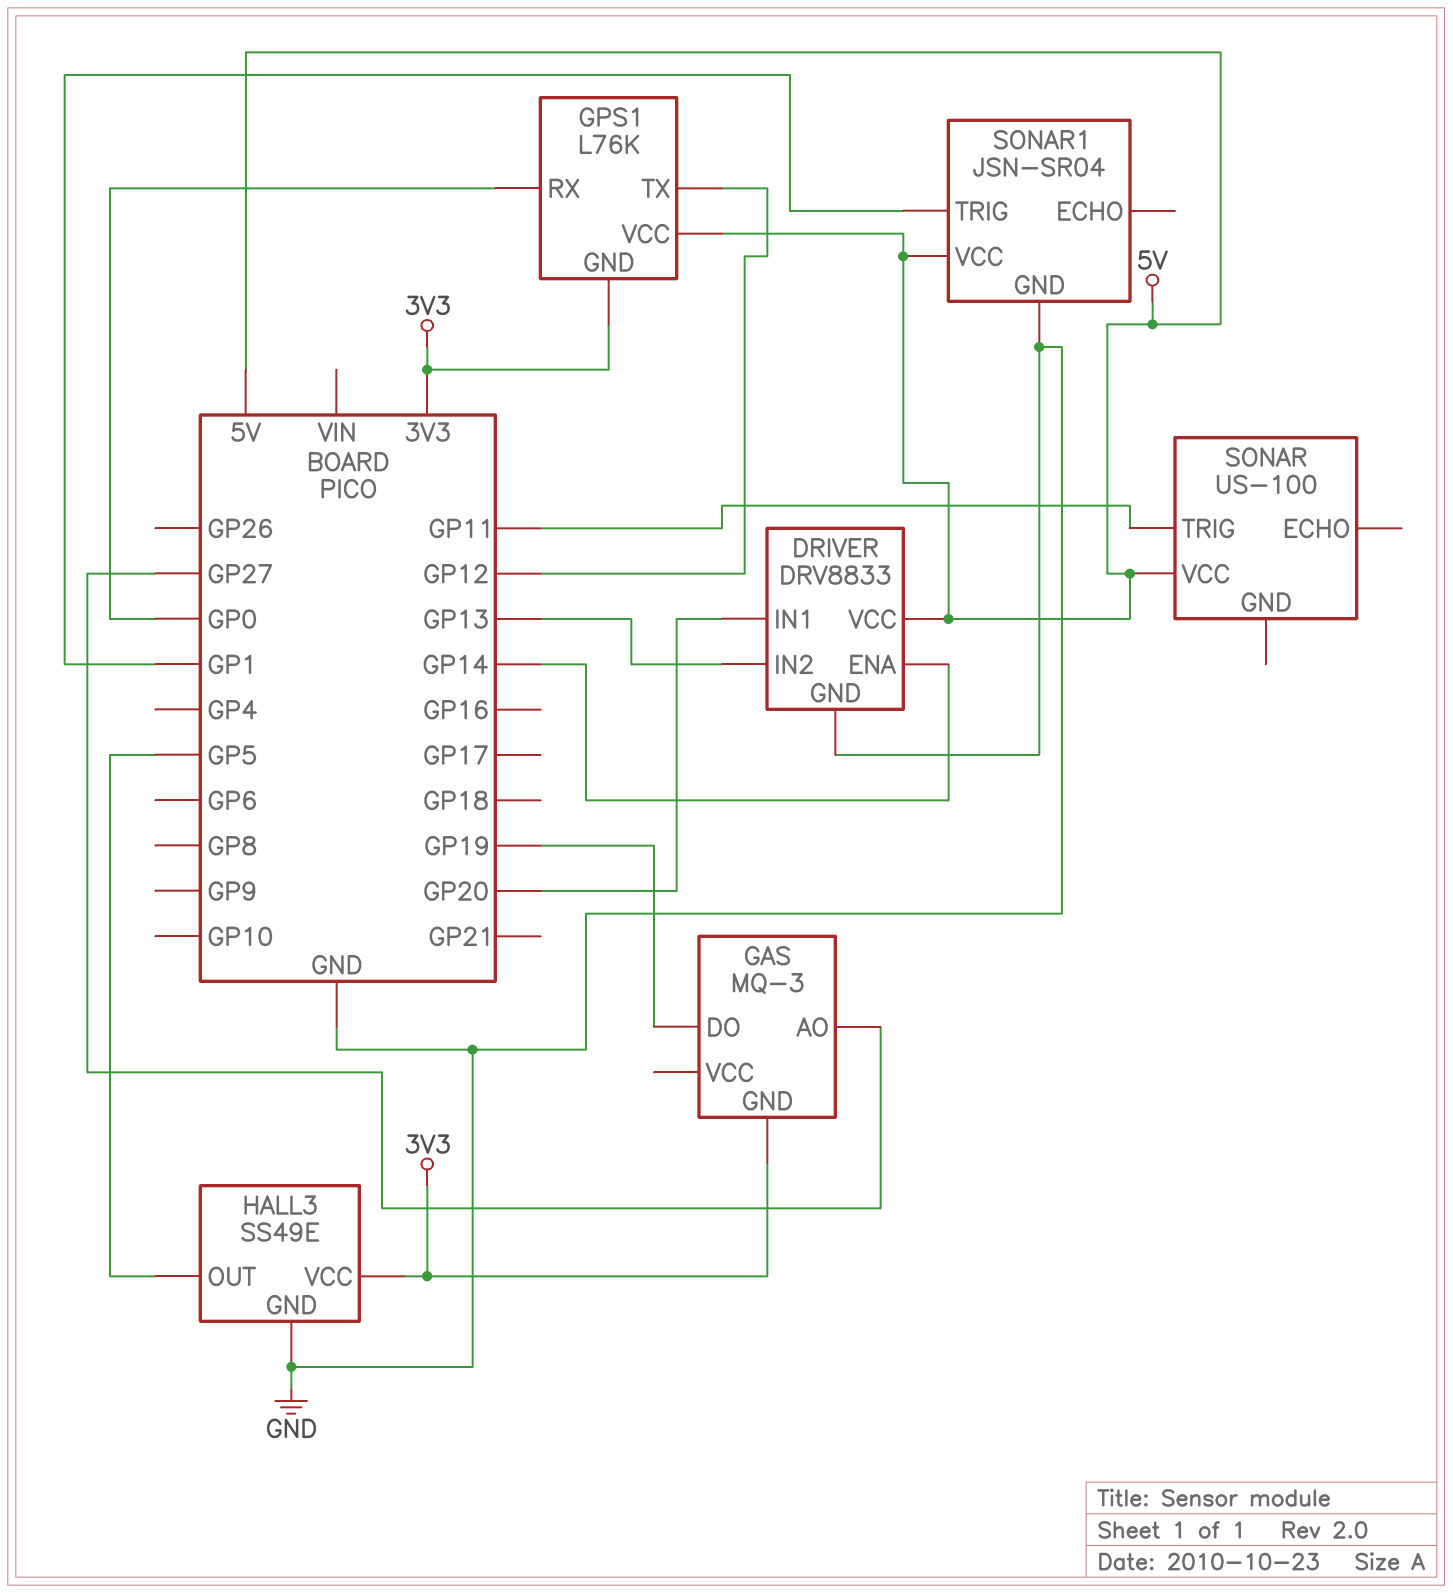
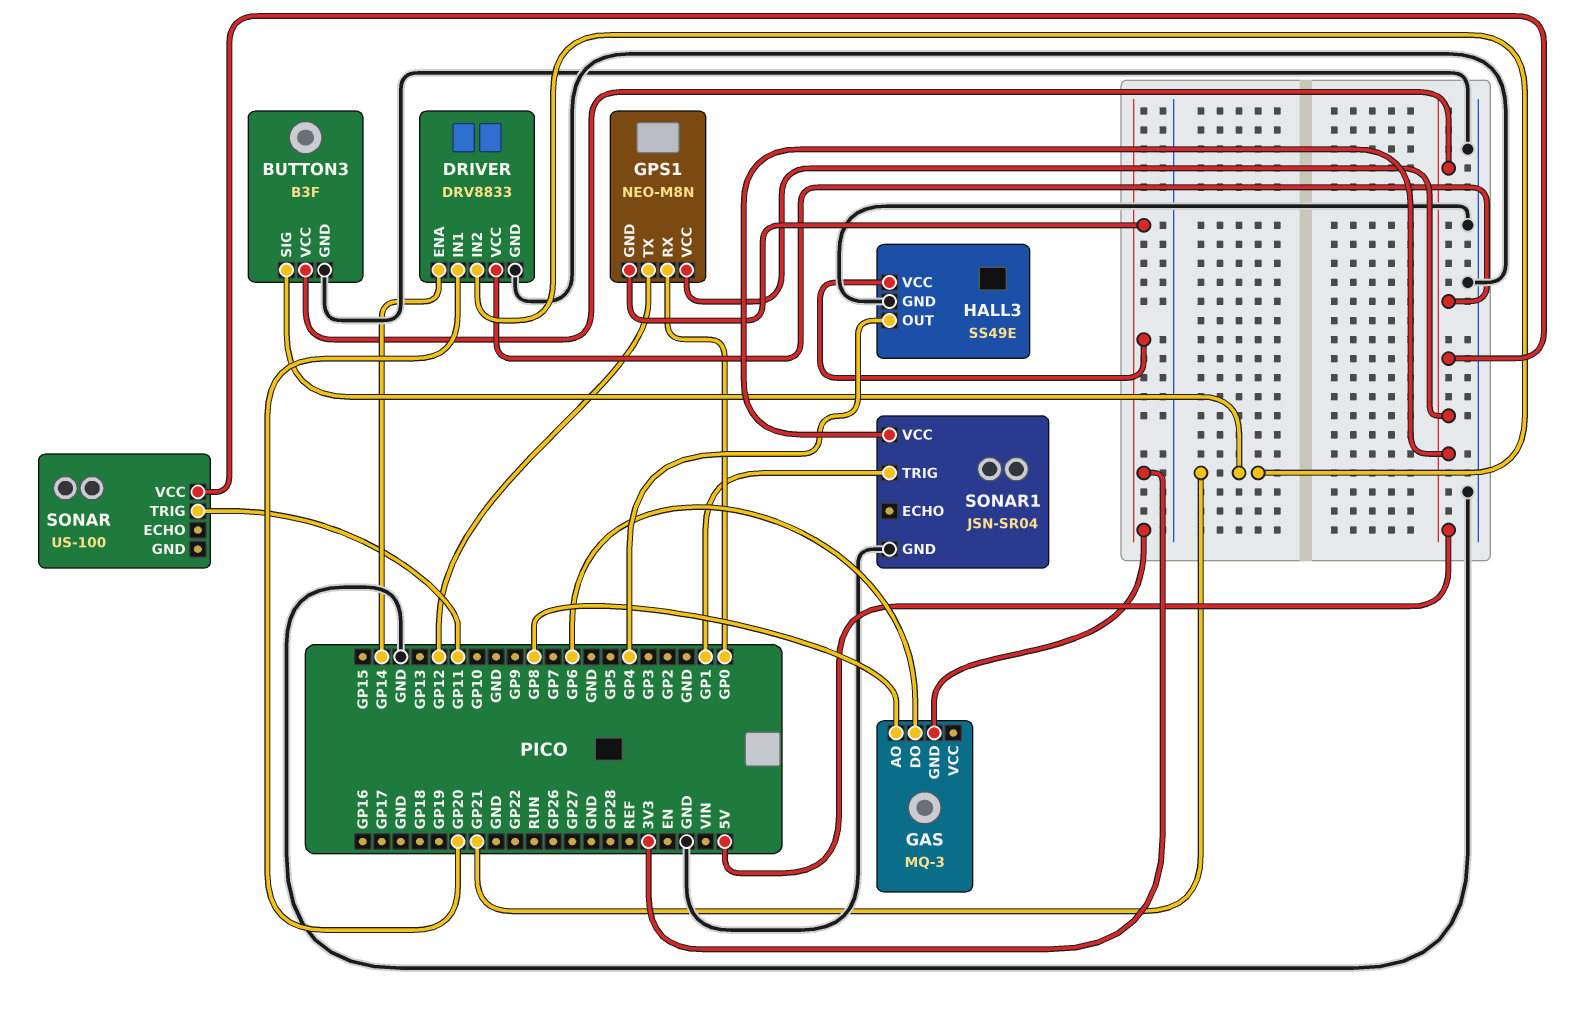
BUTTON3: none -> B3F
BUTTON3 pin GND: none -> GND
BUTTON3 pin SIG: none -> GP21
BUTTON3 pin VCC: none -> 5V
DRIVER pin IN2: GP13 -> GP21
GAS pin AO: GP27 -> GP8
GAS pin DO: GP19 -> GP6
GPS1: L76K -> NEO-M8N
HALL3 pin OUT: GP5 -> GP4

